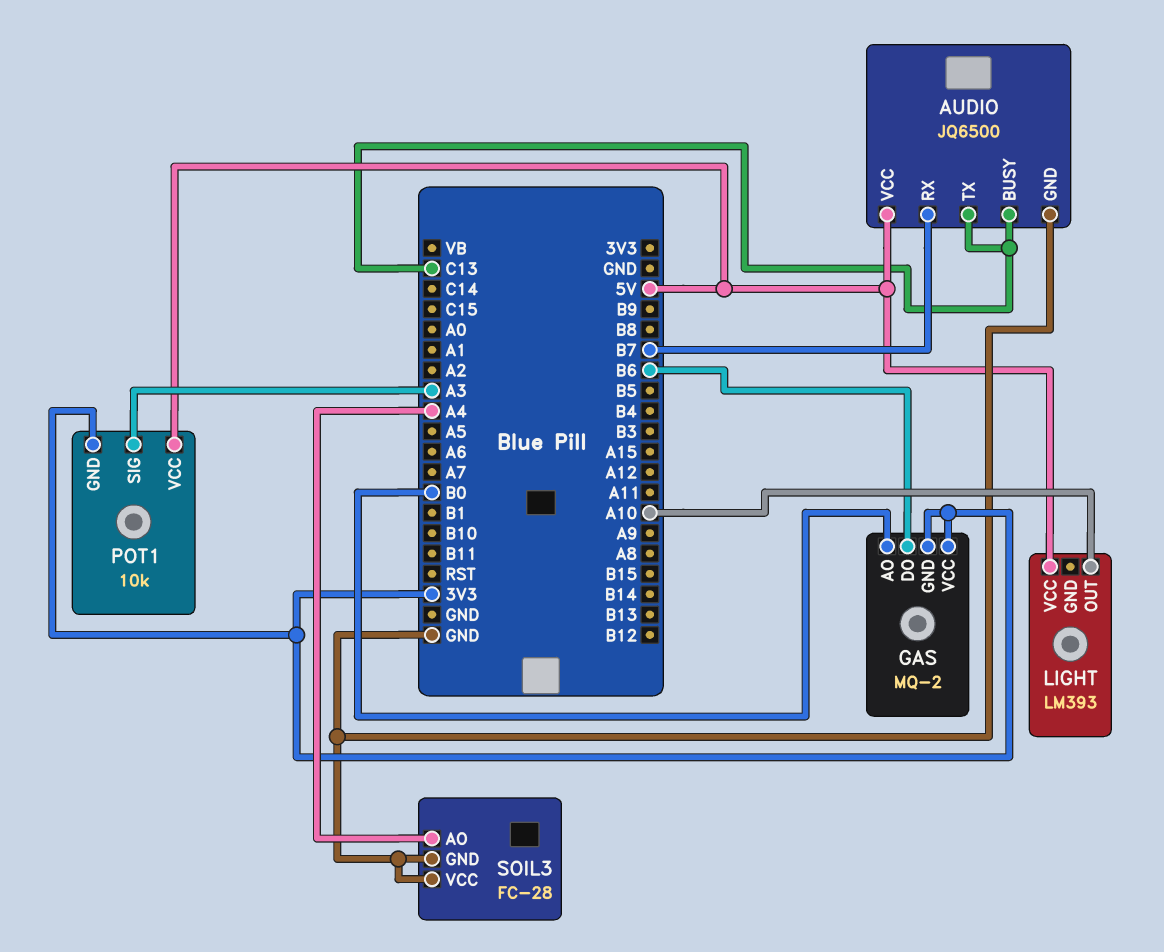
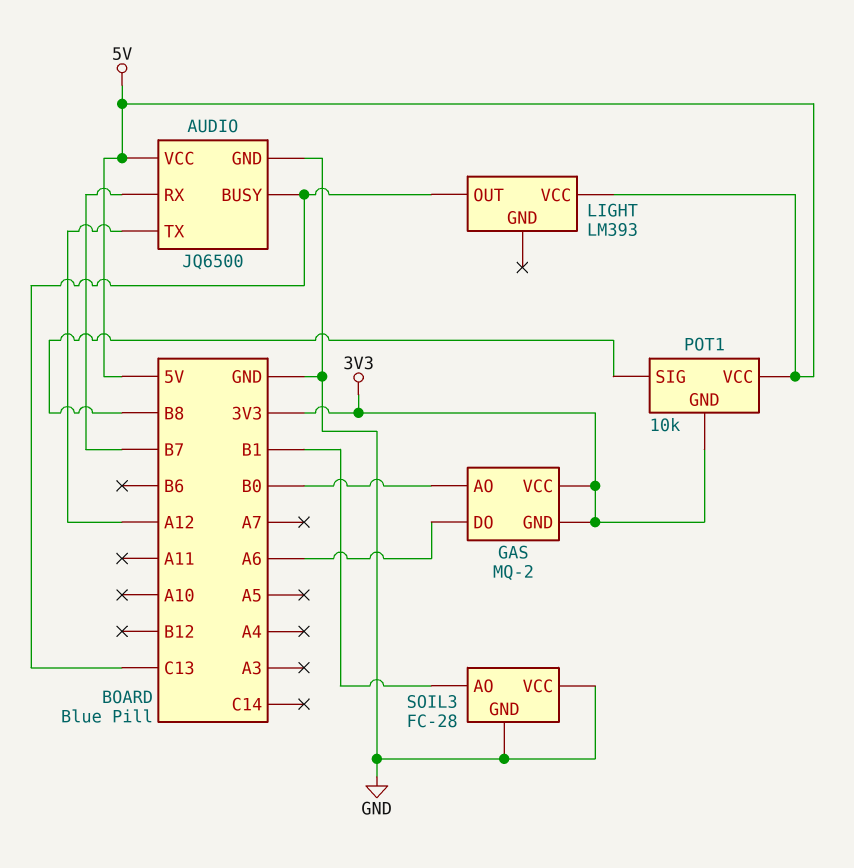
AUDIO pin TX: C13 -> A12
GAS pin DO: B6 -> A6
LIGHT pin OUT: A10 -> C13
POT1 pin SIG: A3 -> B8
SOIL3 pin AO: A4 -> B1

